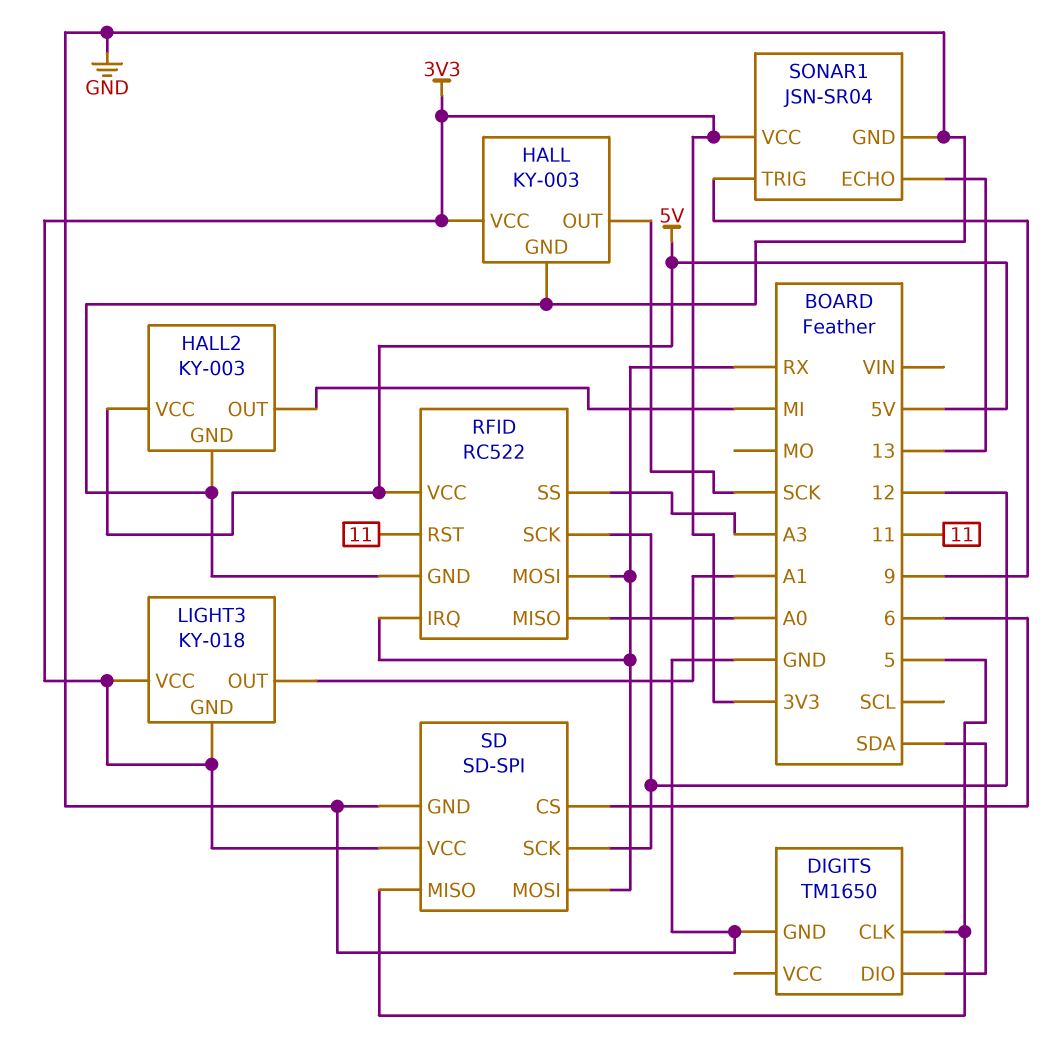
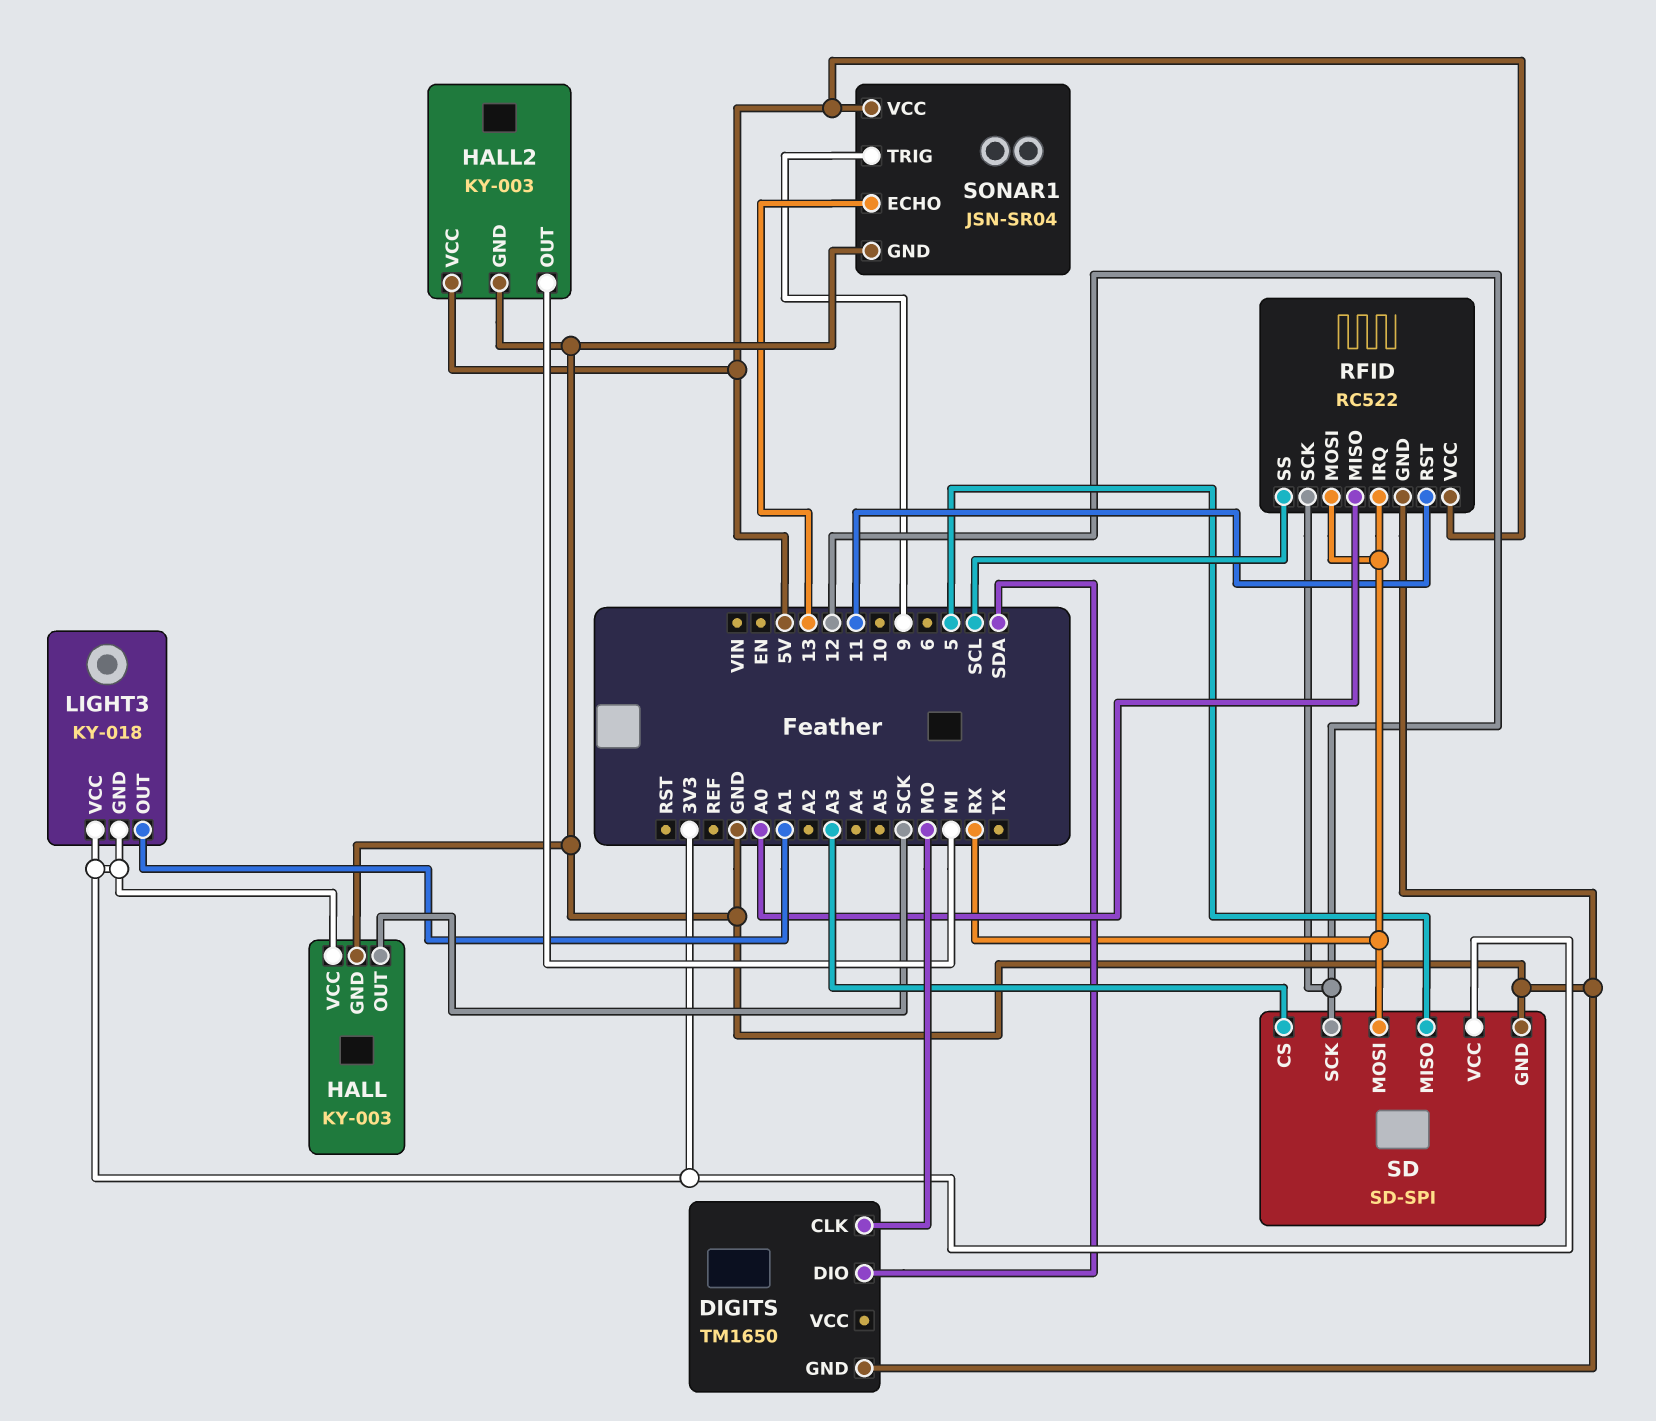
DIGITS pin CLK: 5 -> MO
RFID pin SS: A3 -> SCL
SD pin CS: 6 -> A3
SONAR1 pin VCC: 3V3 -> 5V

